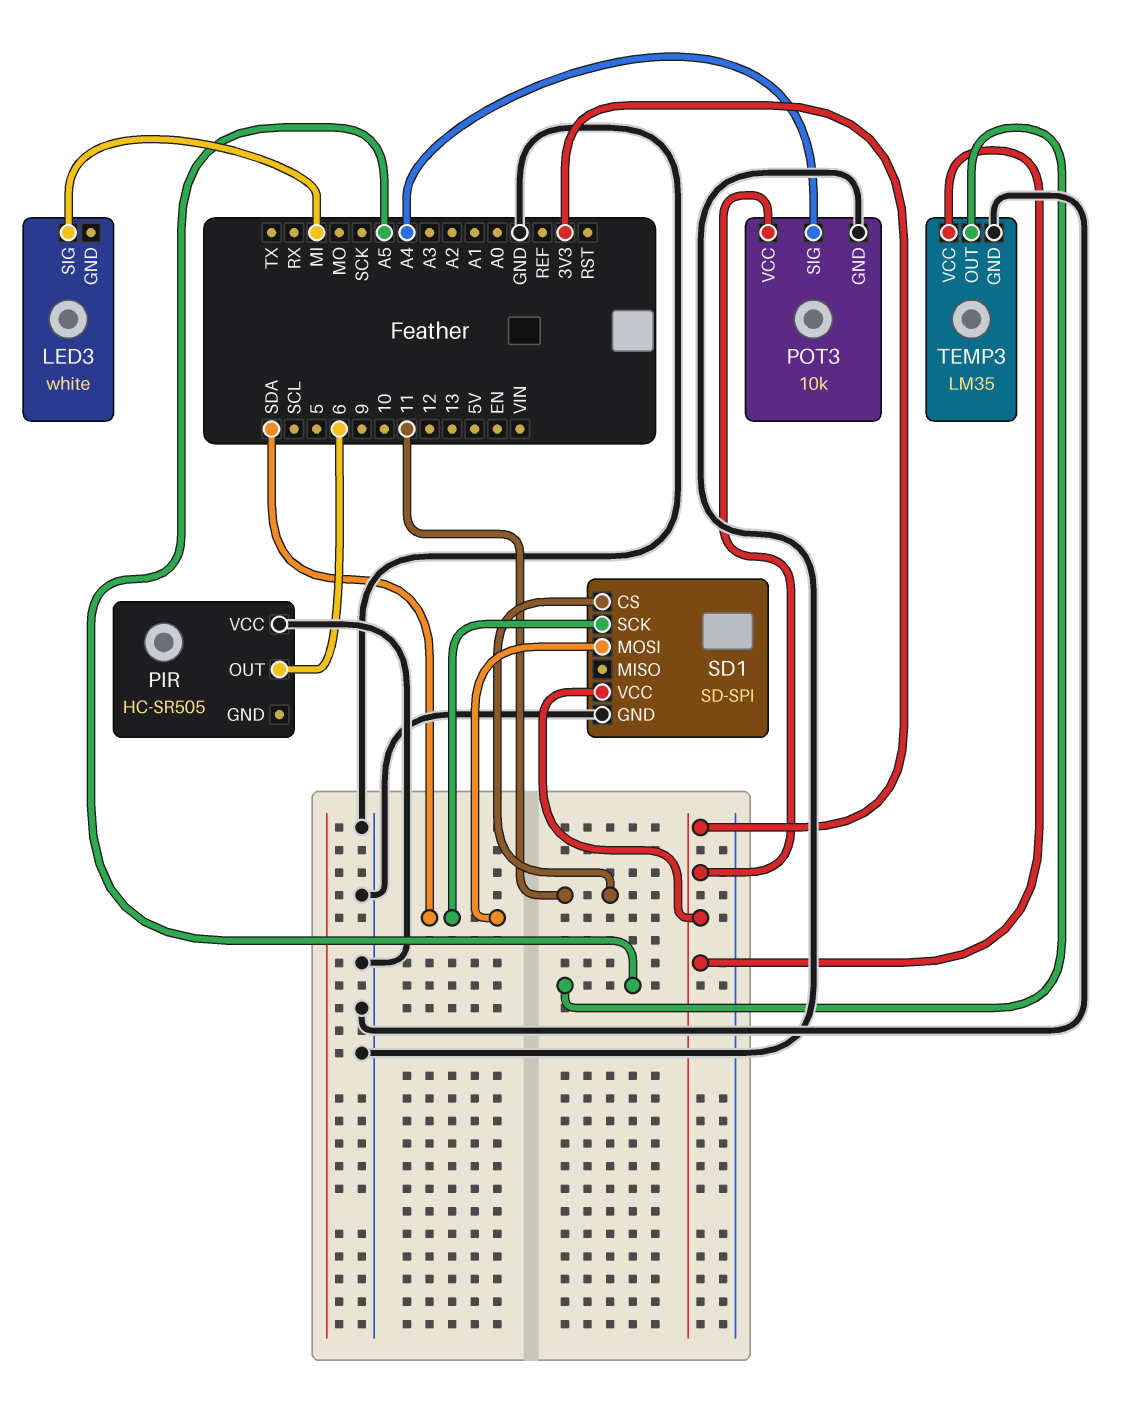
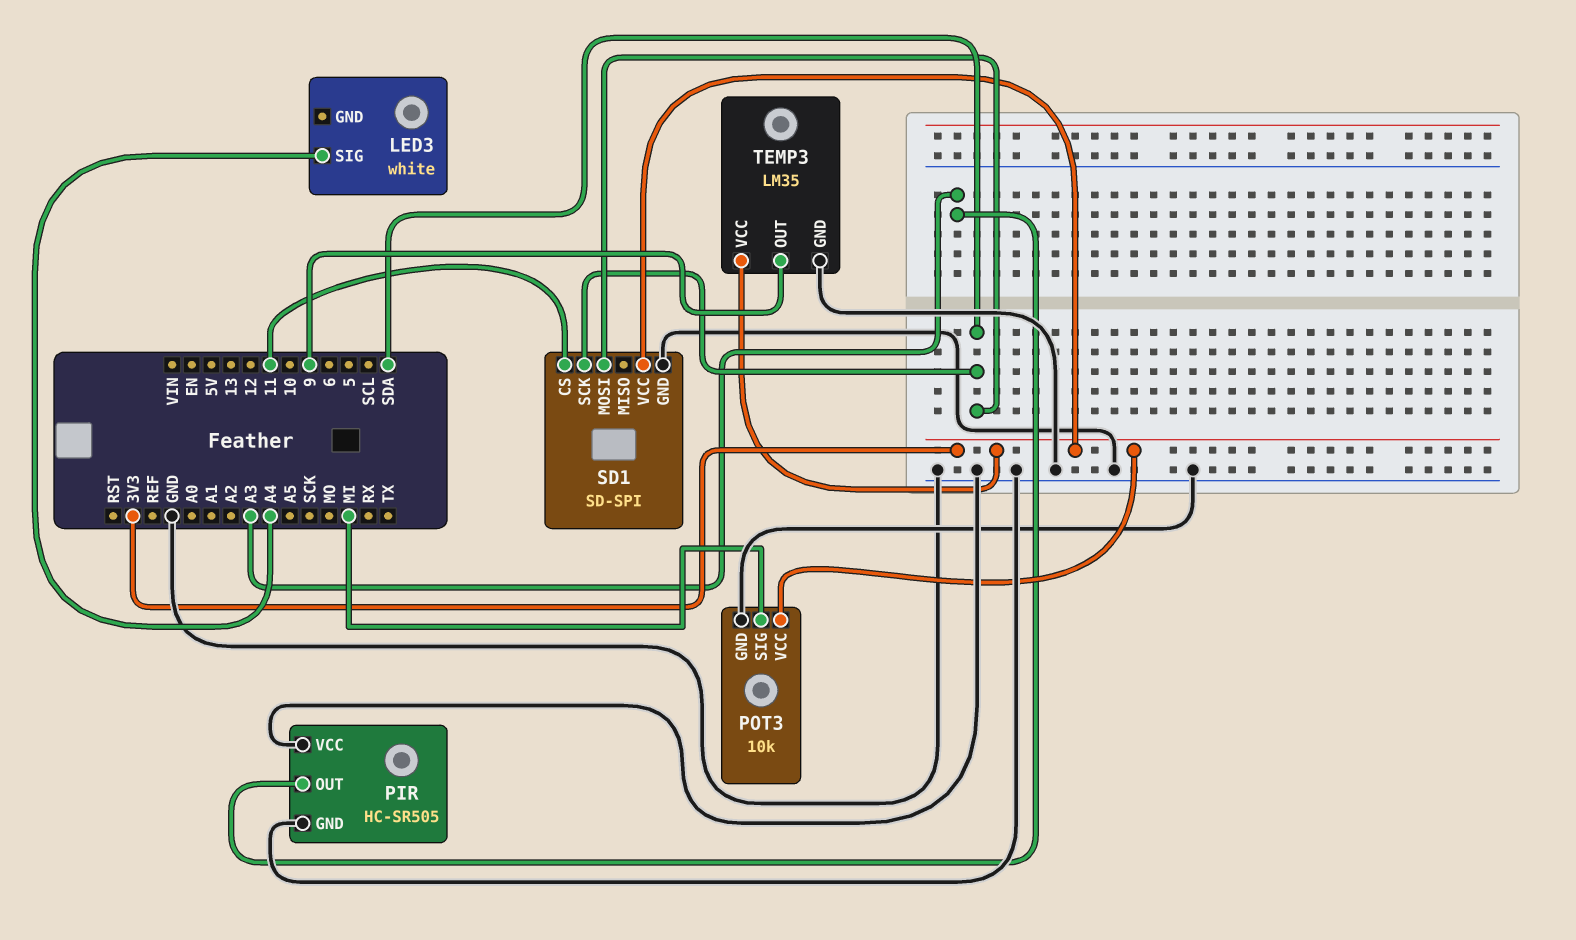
LED3 pin SIG: MI -> A4
PIR pin GND: none -> GND
PIR pin OUT: 6 -> A3
POT3 pin SIG: A4 -> MI
TEMP3 pin OUT: A5 -> 9

